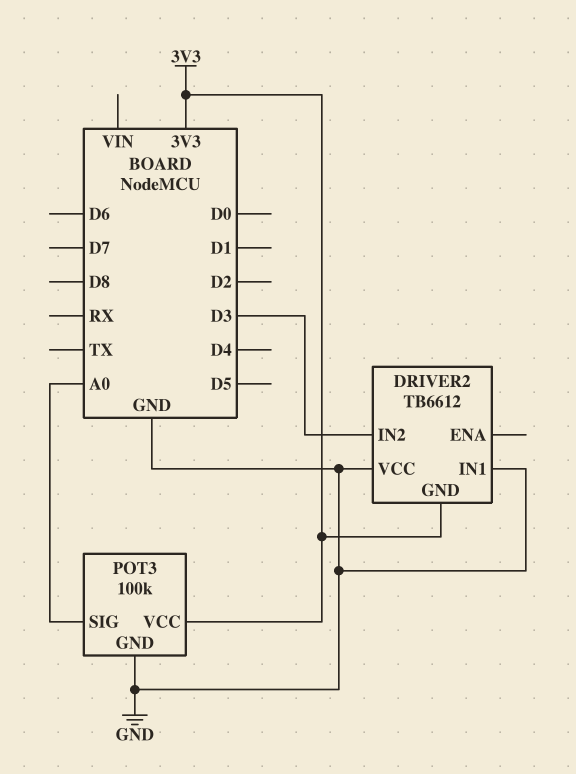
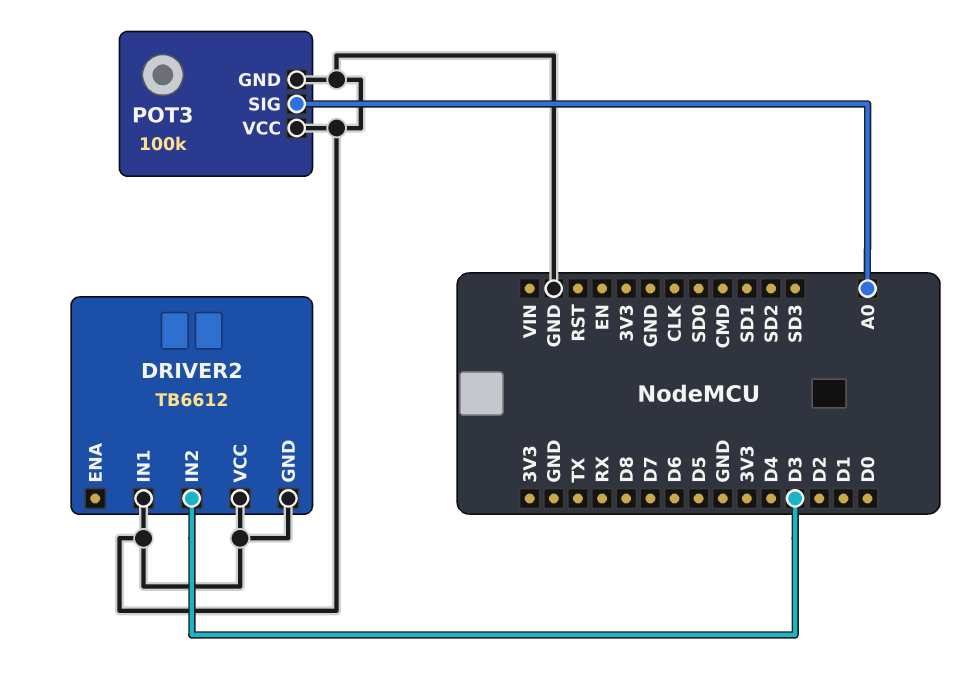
DRIVER2 pin GND: 3V3 -> GND
POT3 pin VCC: 3V3 -> GND

